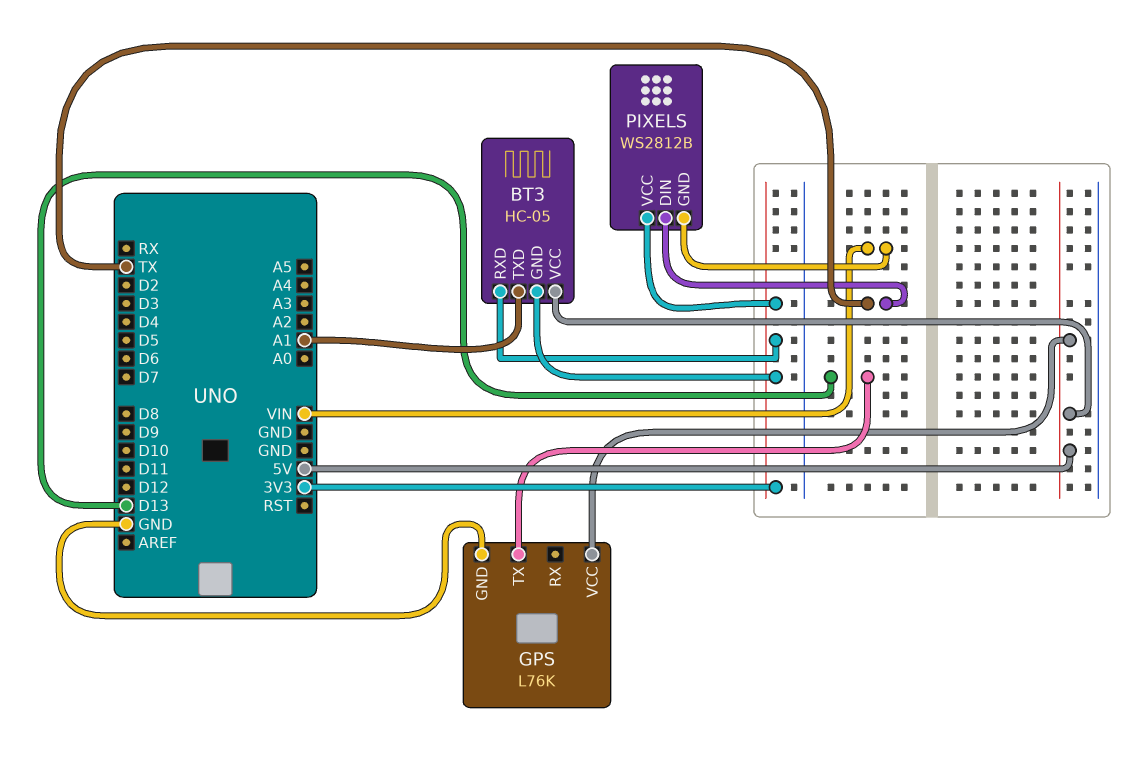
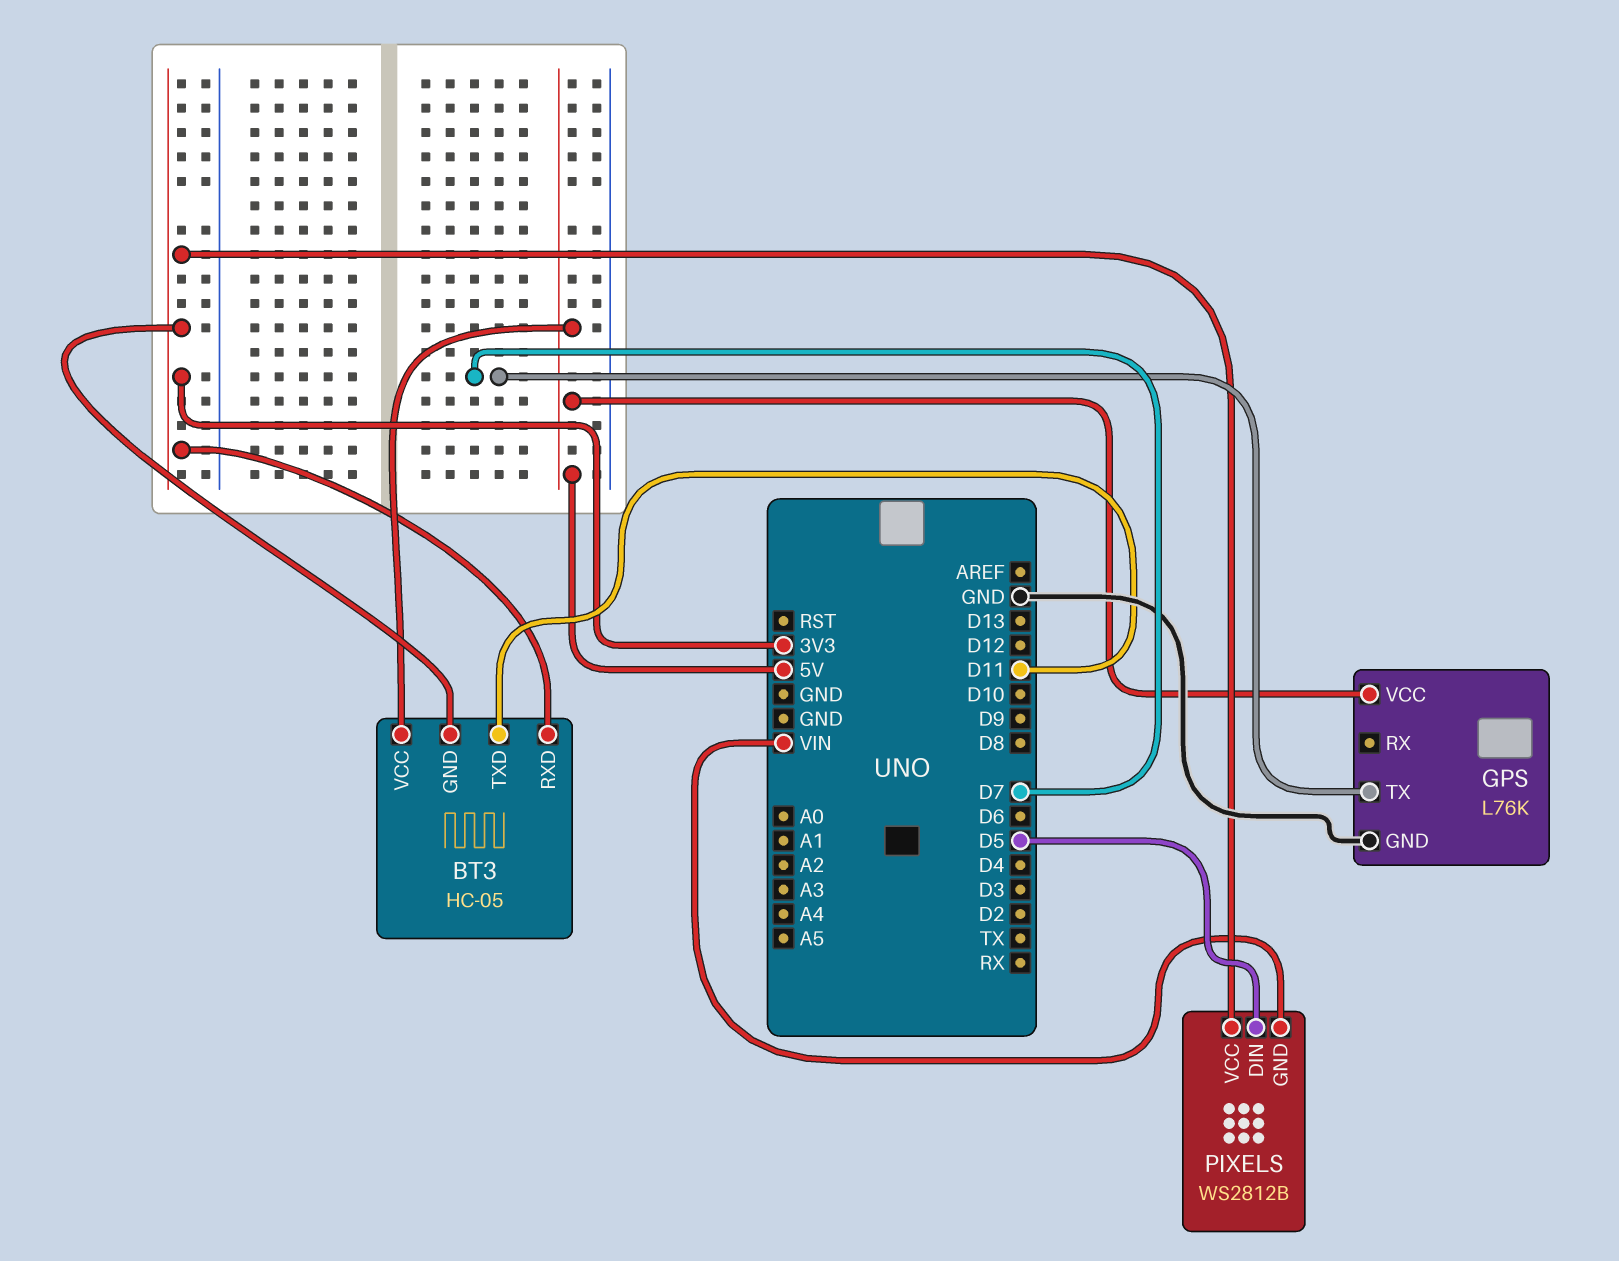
BT3 pin TXD: A1 -> D11
GPS pin TX: D13 -> D7
PIXELS pin DIN: TX -> D5

